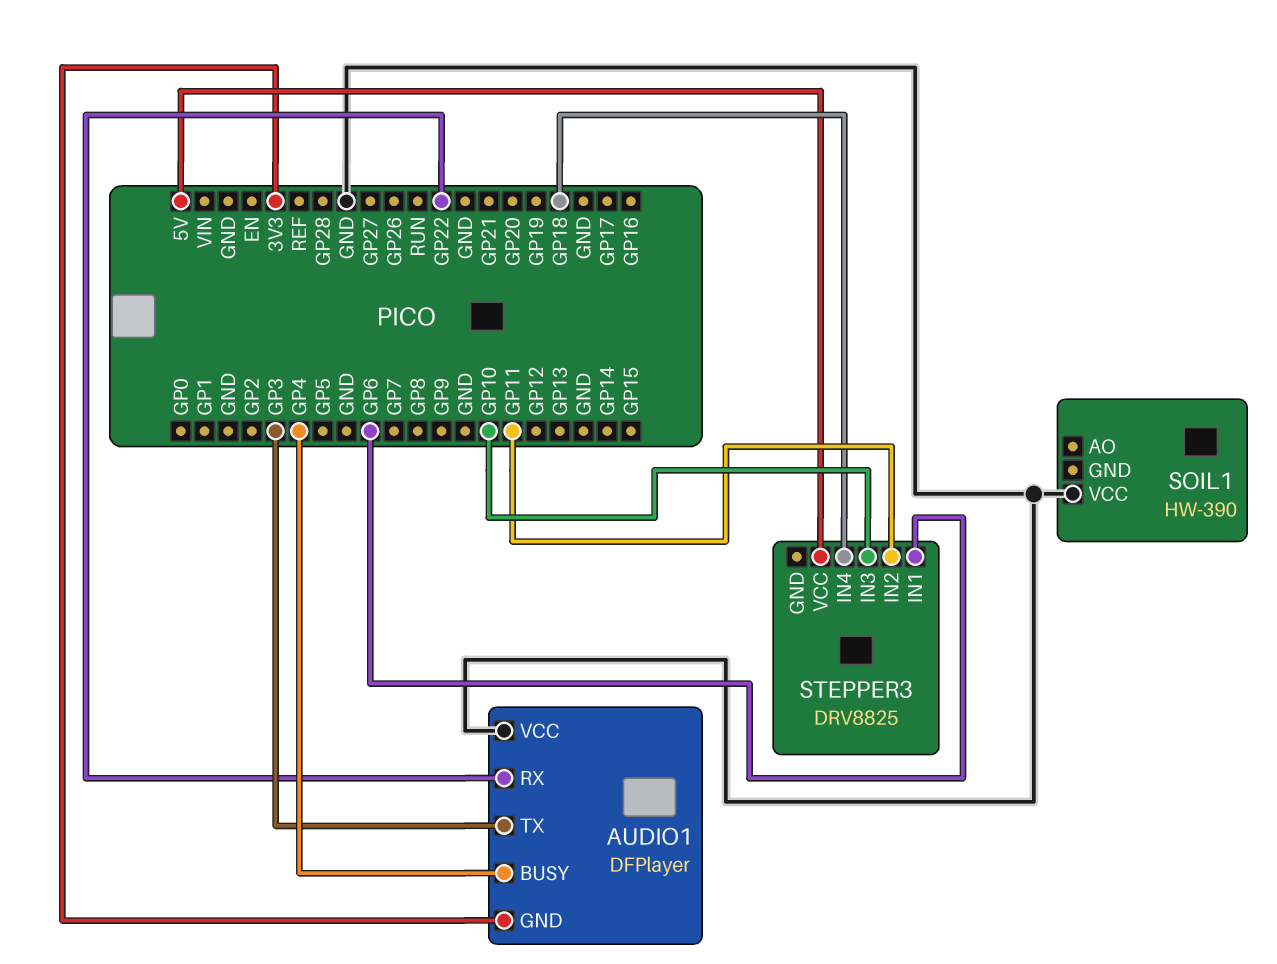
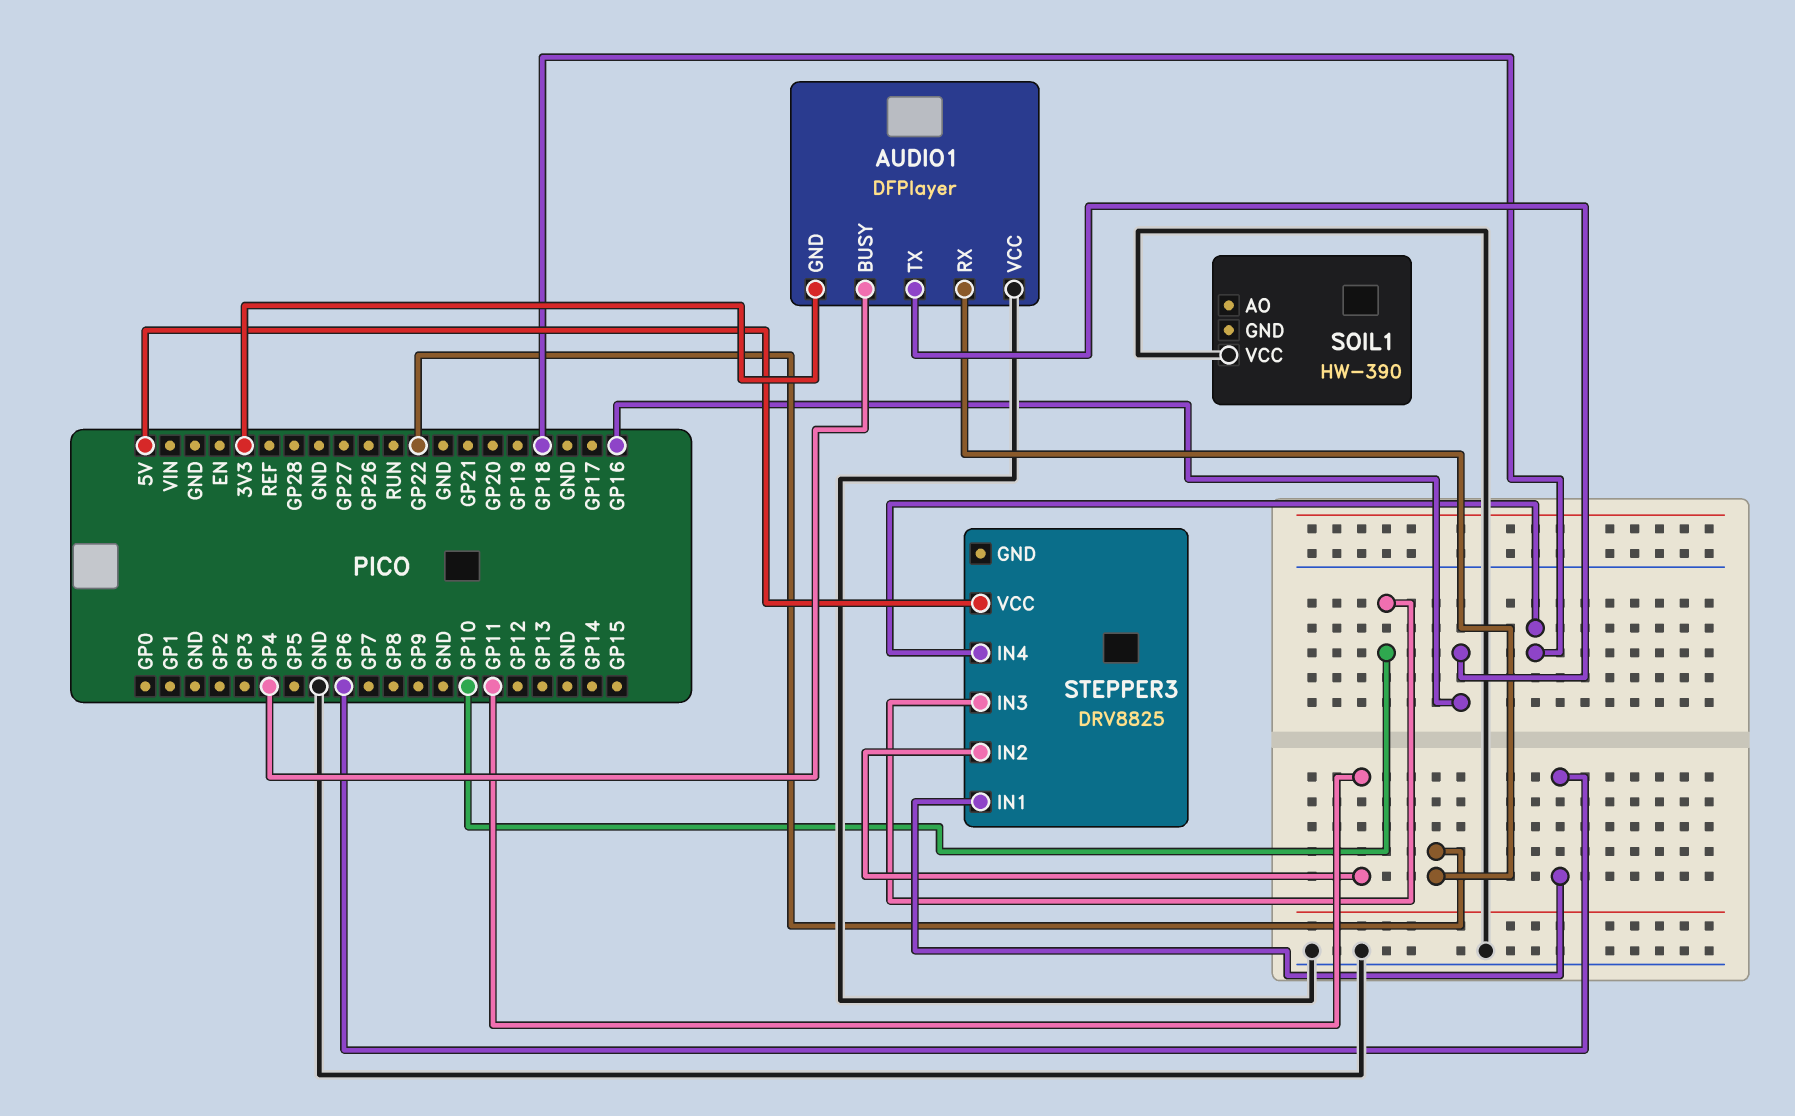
AUDIO1 pin TX: GP3 -> GP16

